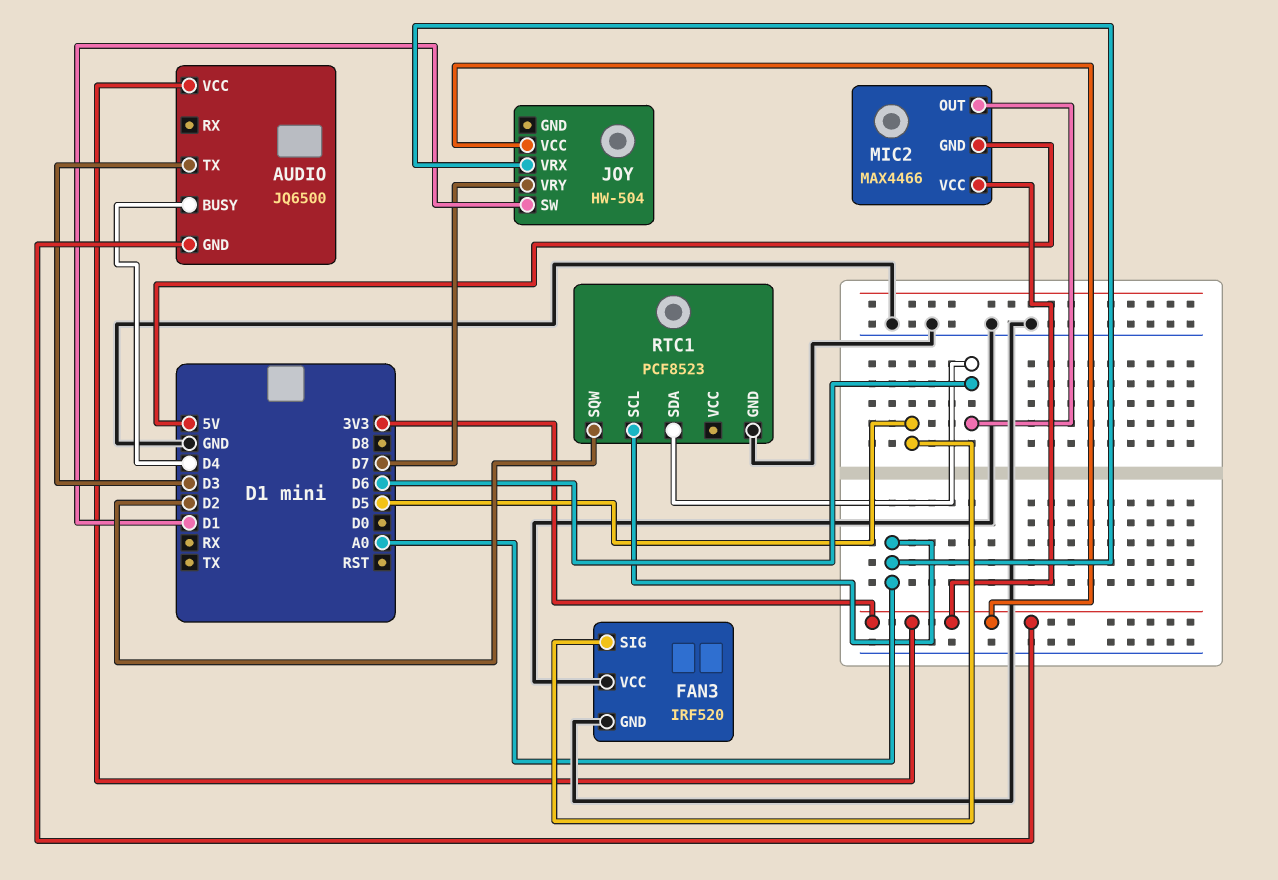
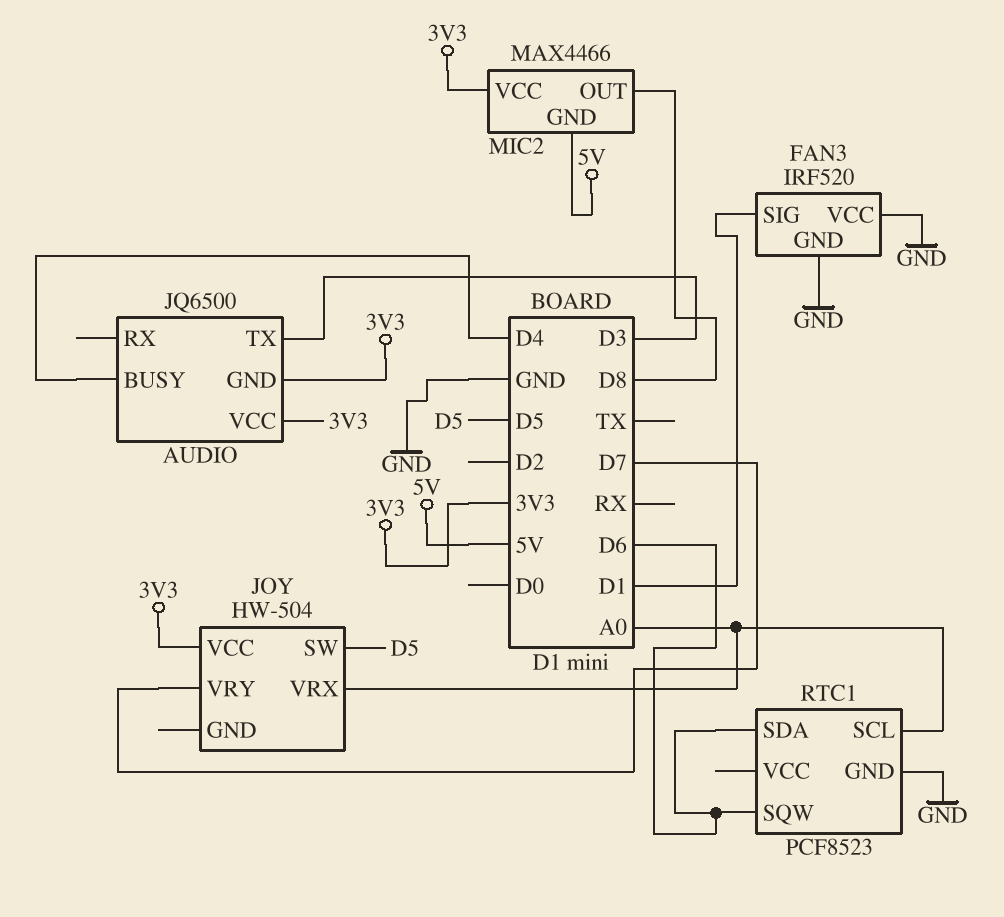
FAN3 pin SIG: D5 -> D1
JOY pin SW: D1 -> D5
MIC2 pin OUT: D6 -> D8
RTC1 pin SQW: D2 -> D6

